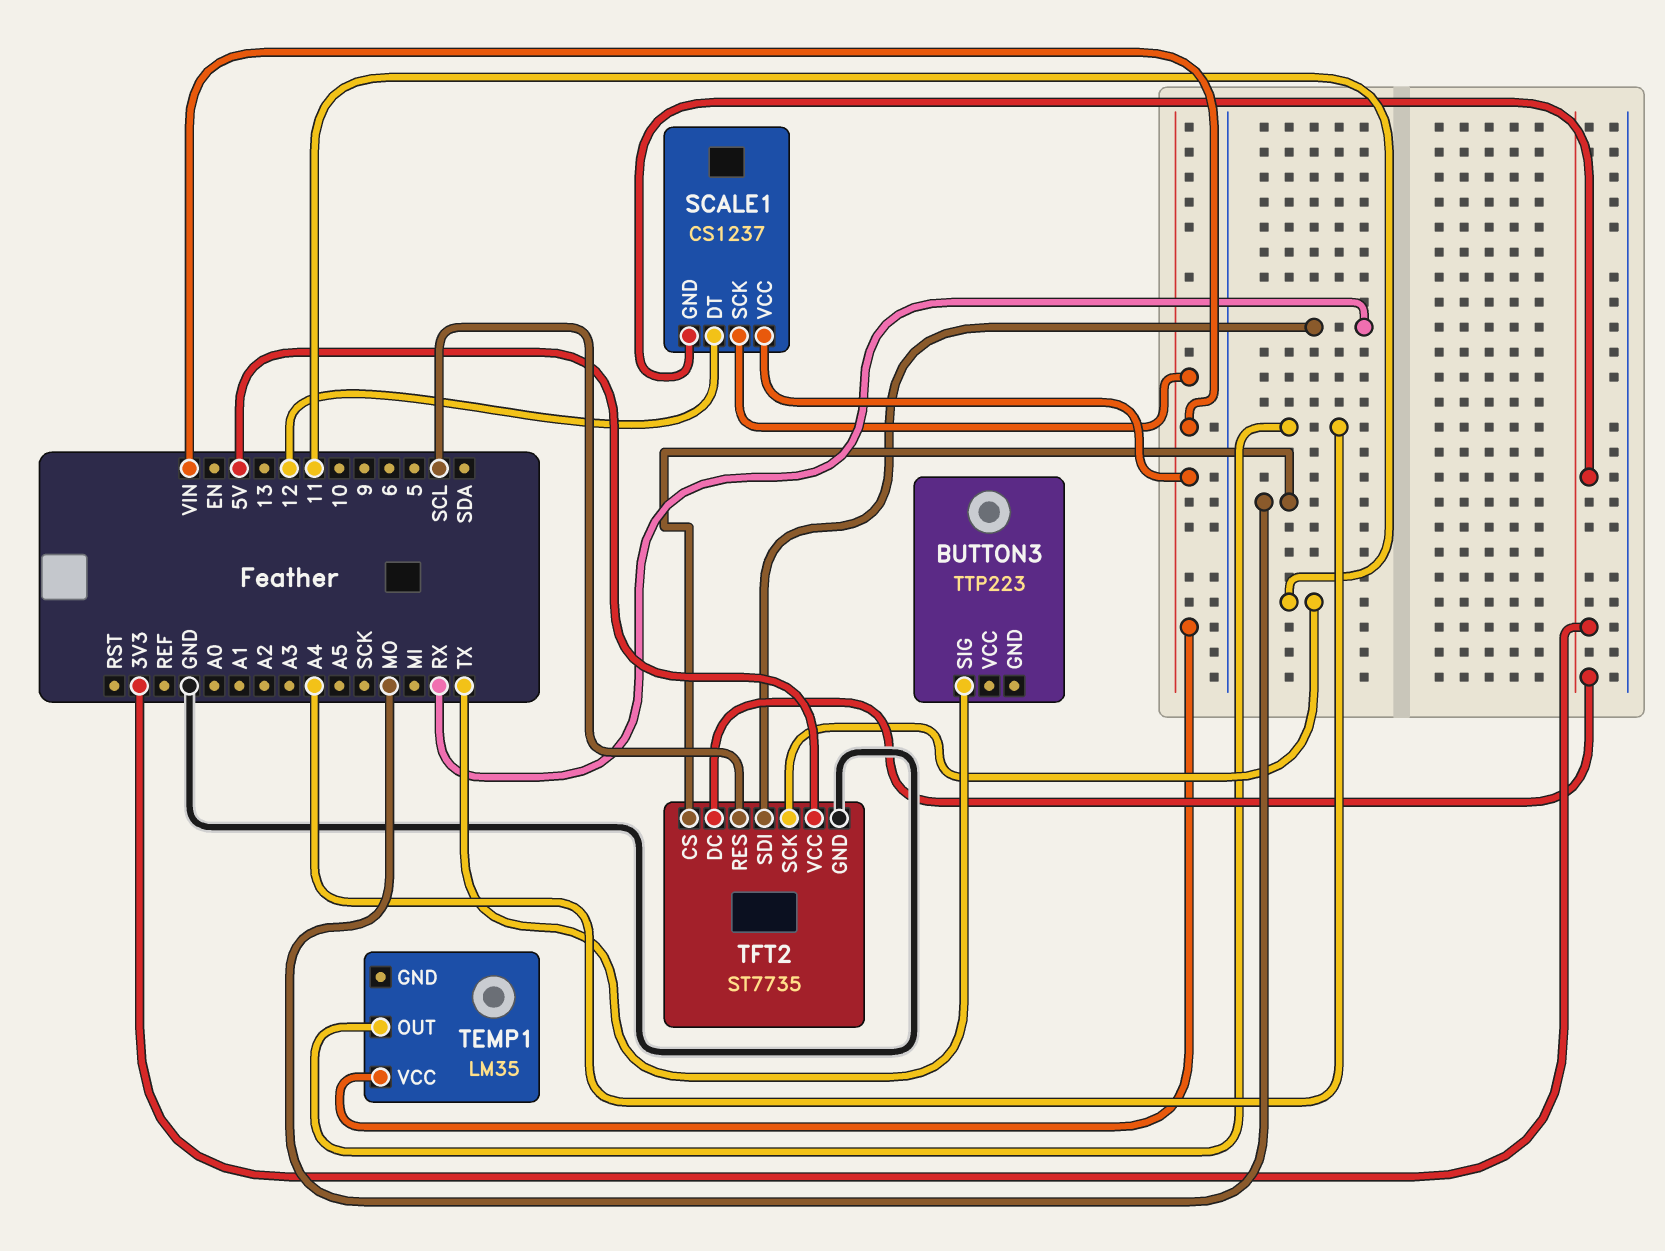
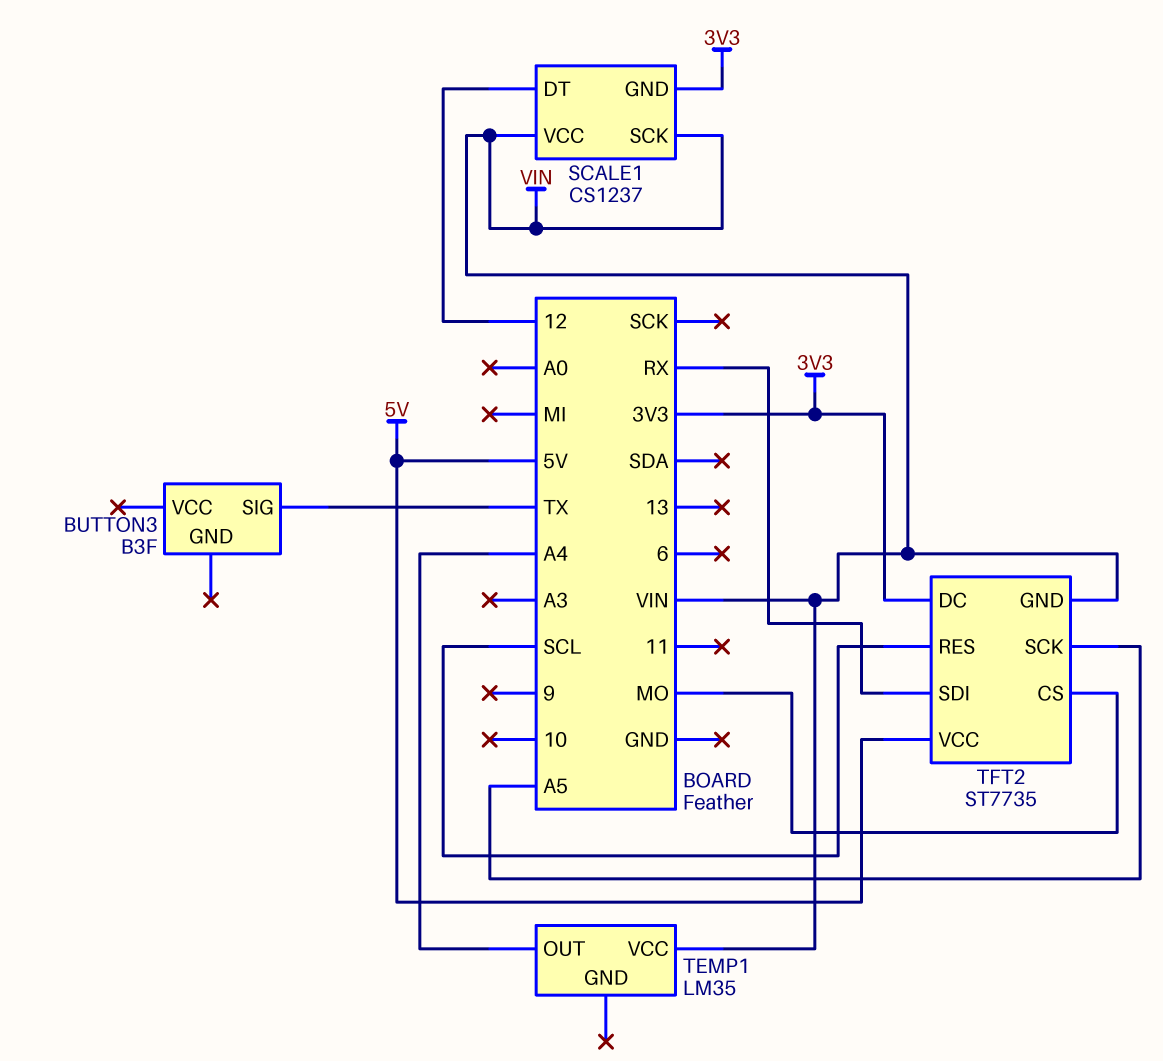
BUTTON3: TTP223 -> B3F
TFT2 pin GND: GND -> VIN
TFT2 pin SCK: 11 -> A5

